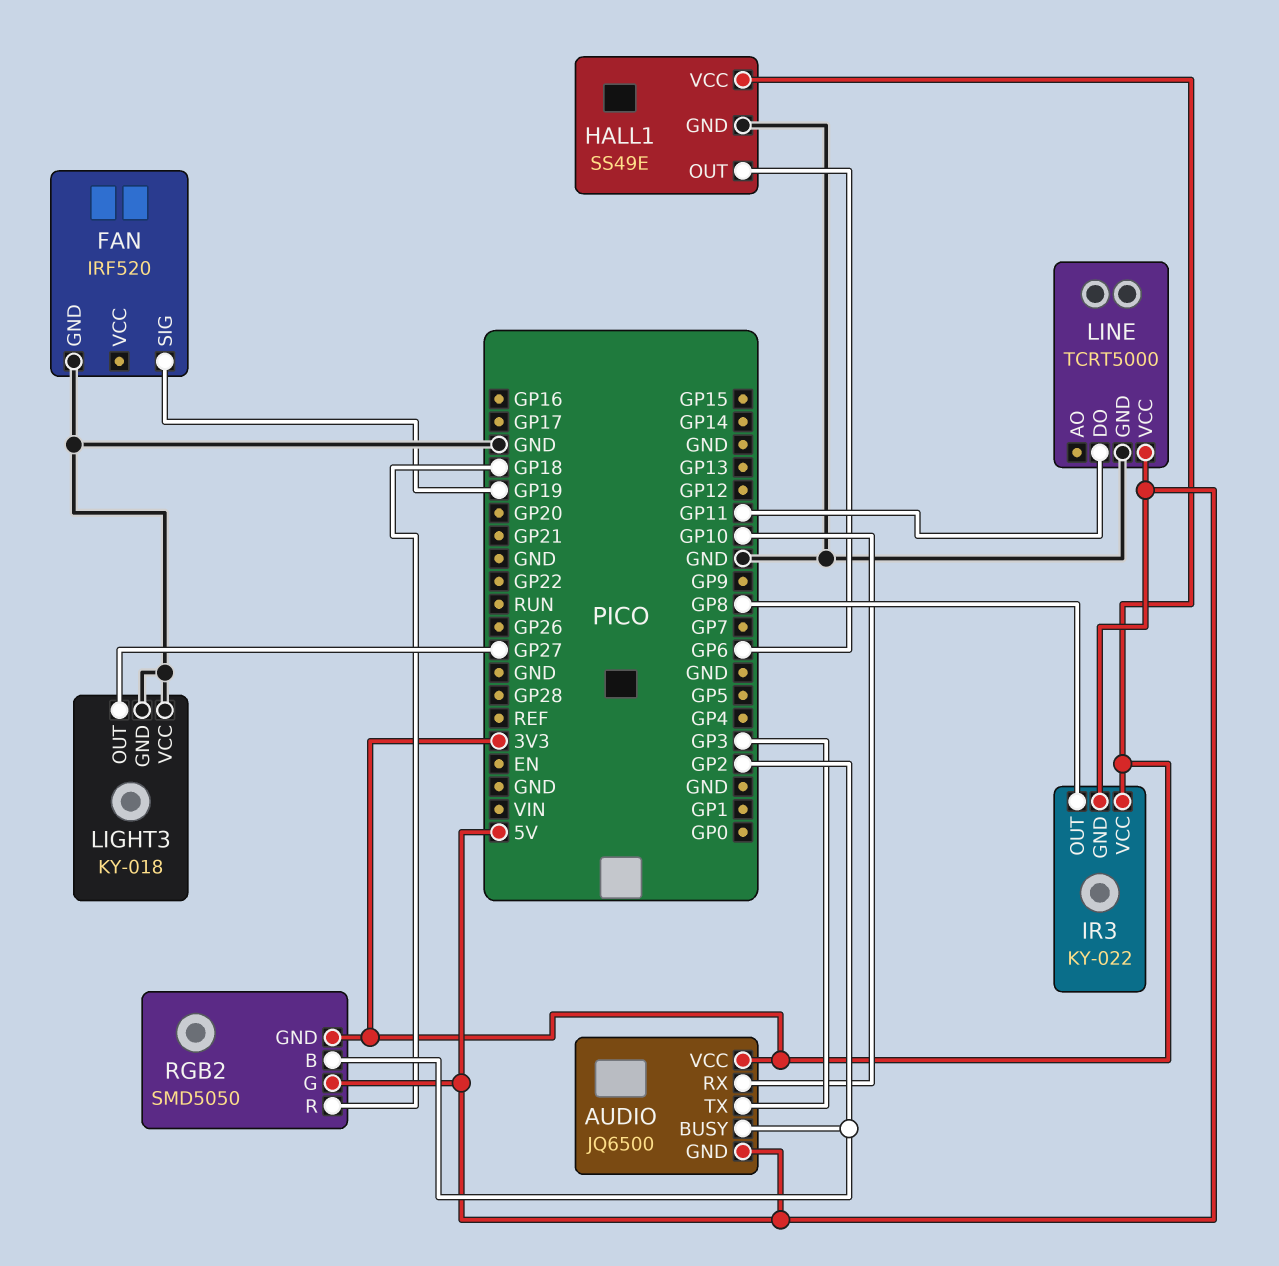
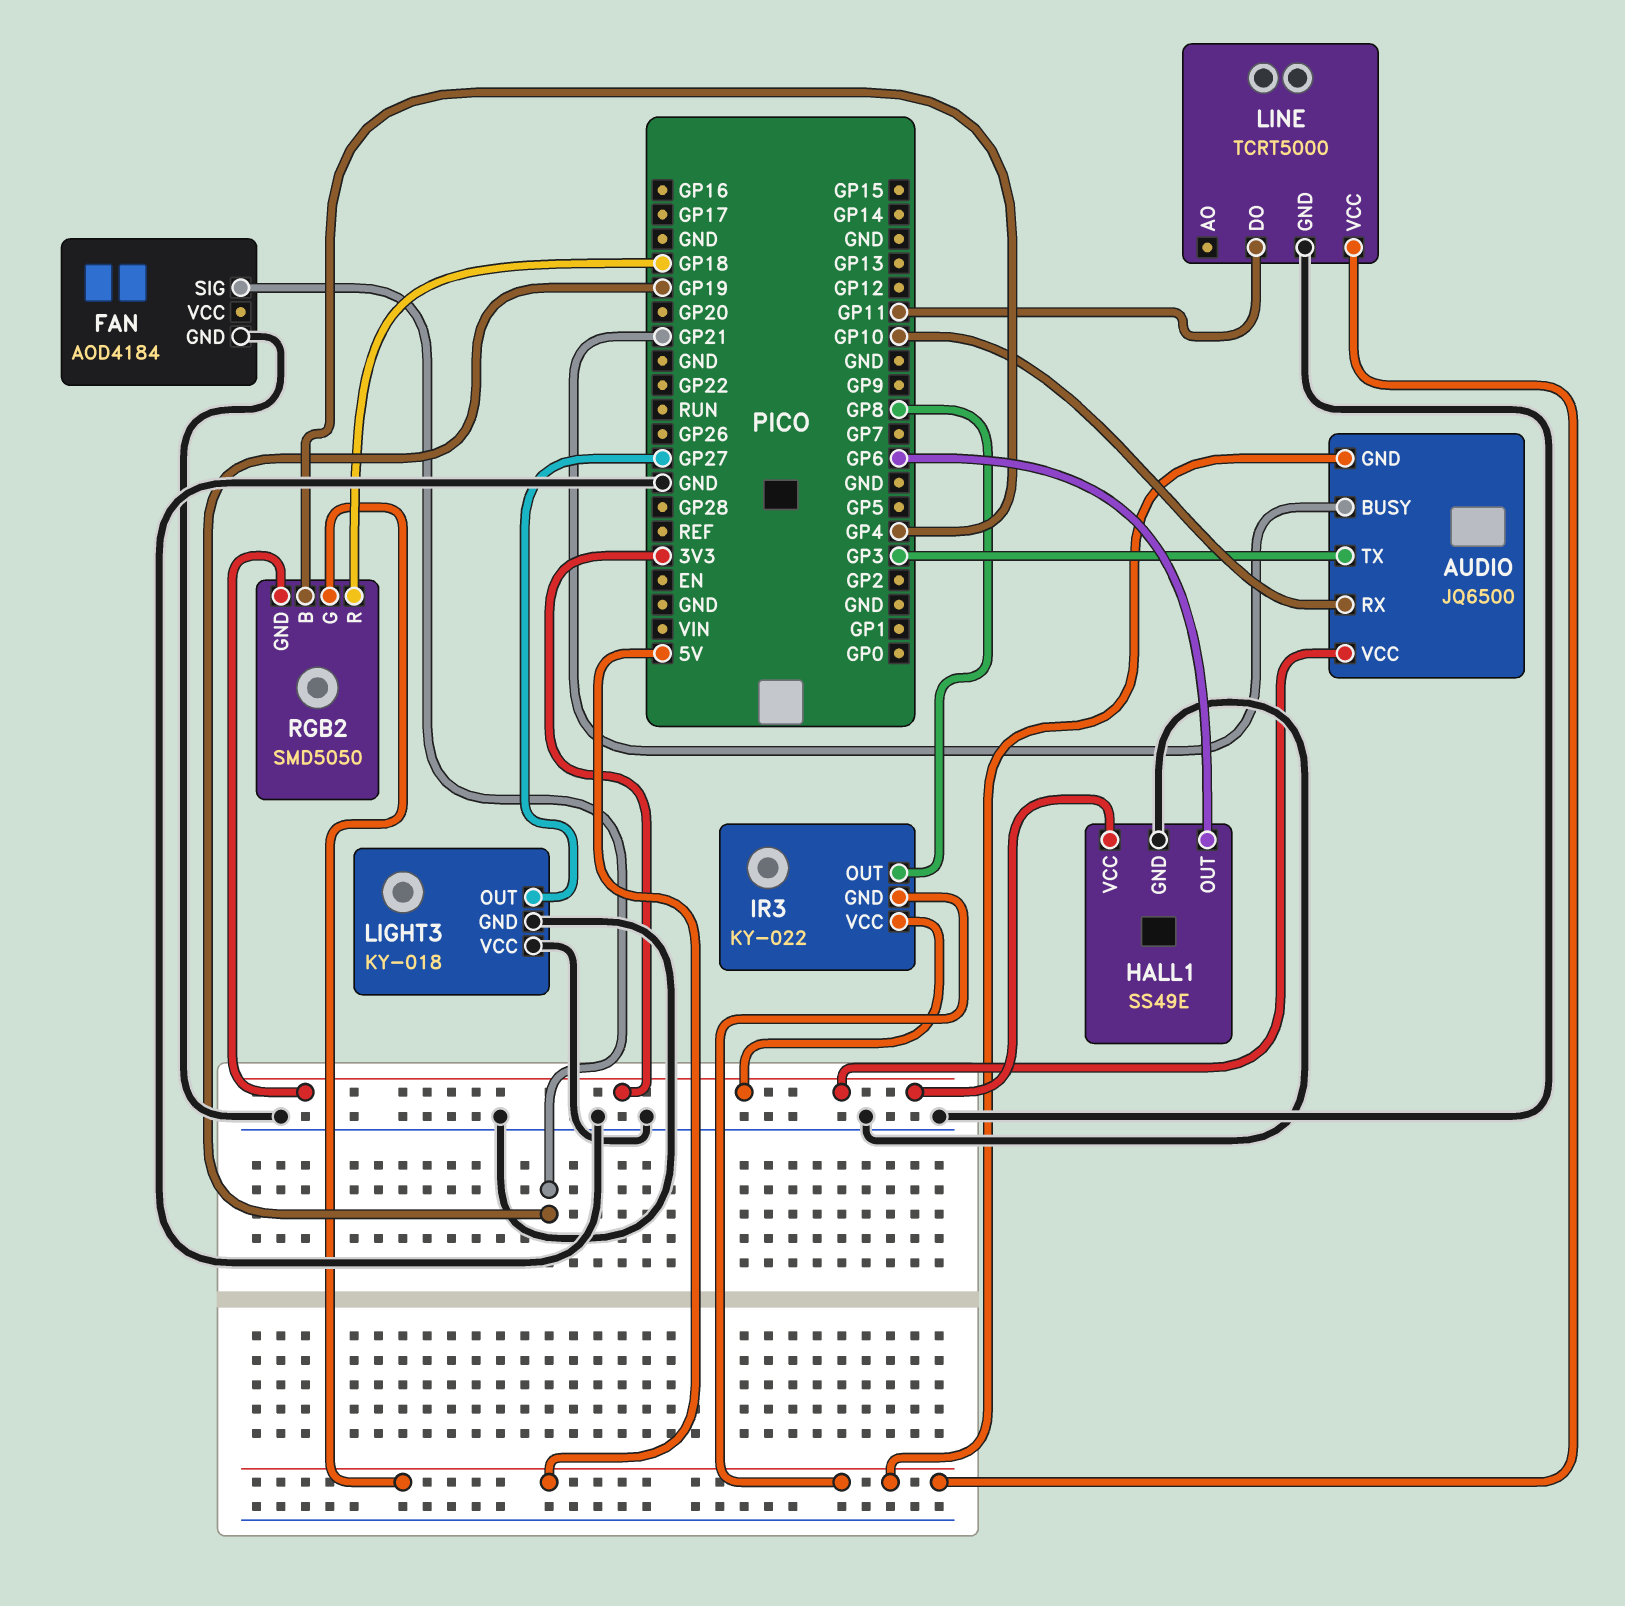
AUDIO pin BUSY: GP2 -> GP21
FAN: IRF520 -> AOD4184
RGB2 pin B: GP2 -> GP4

